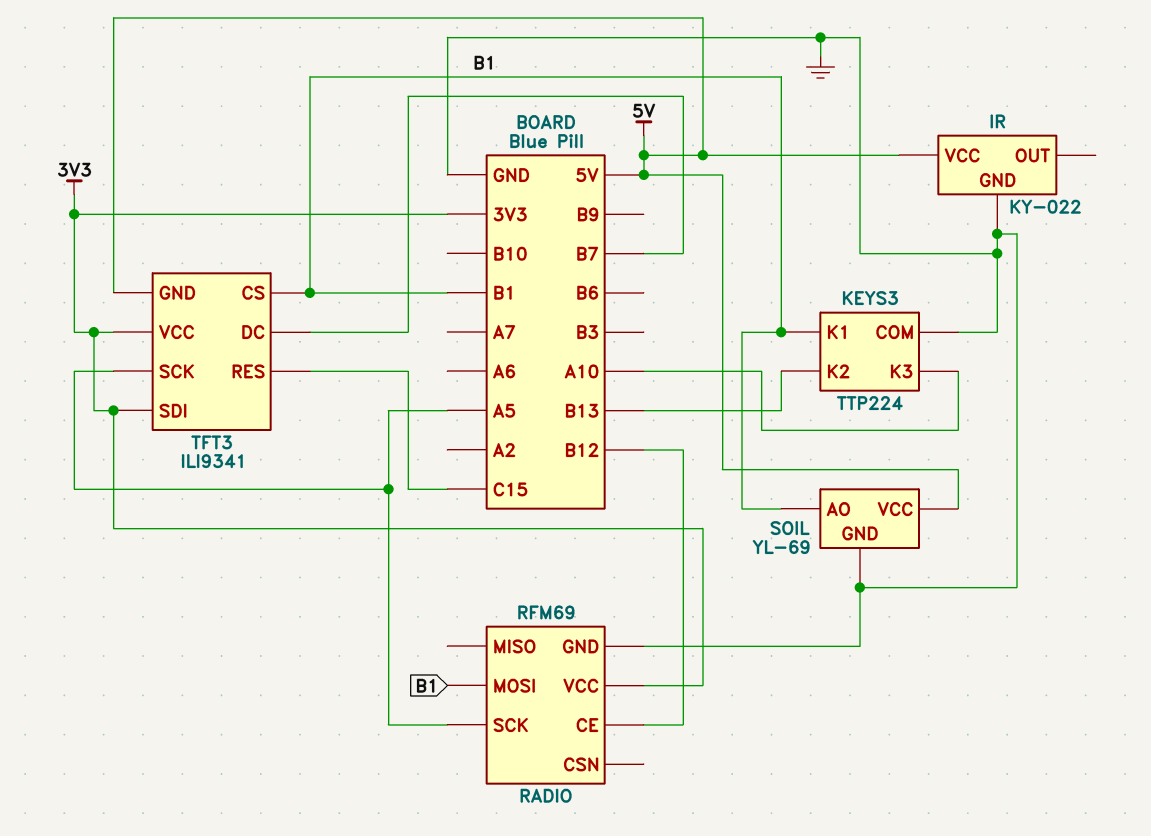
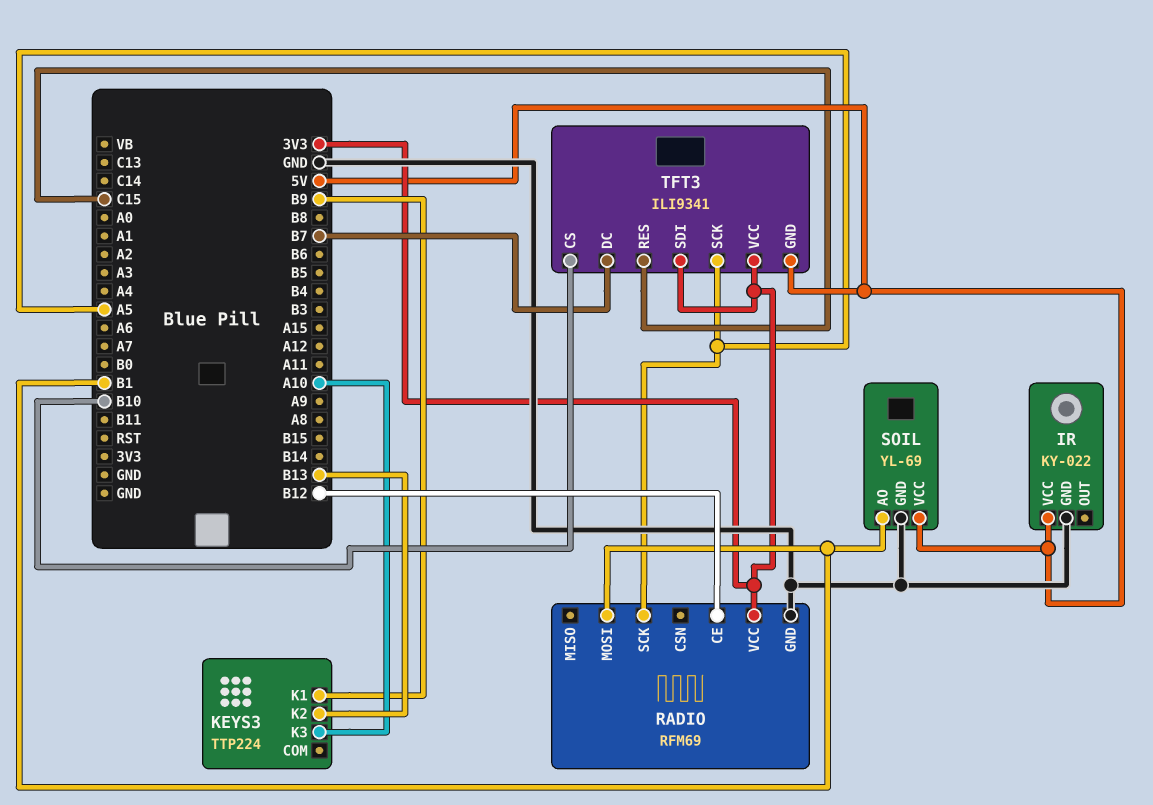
KEYS3 pin COM: GND -> none
KEYS3 pin K1: B1 -> B9
TFT3 pin CS: B1 -> B10

